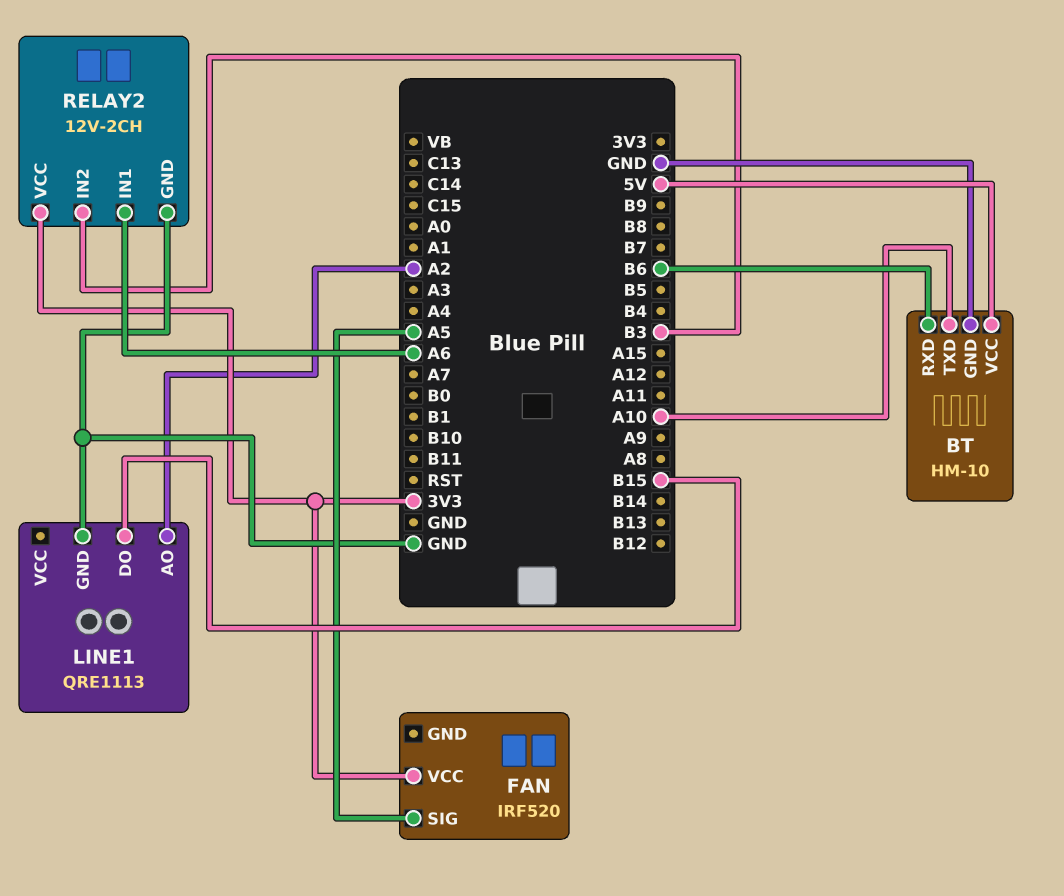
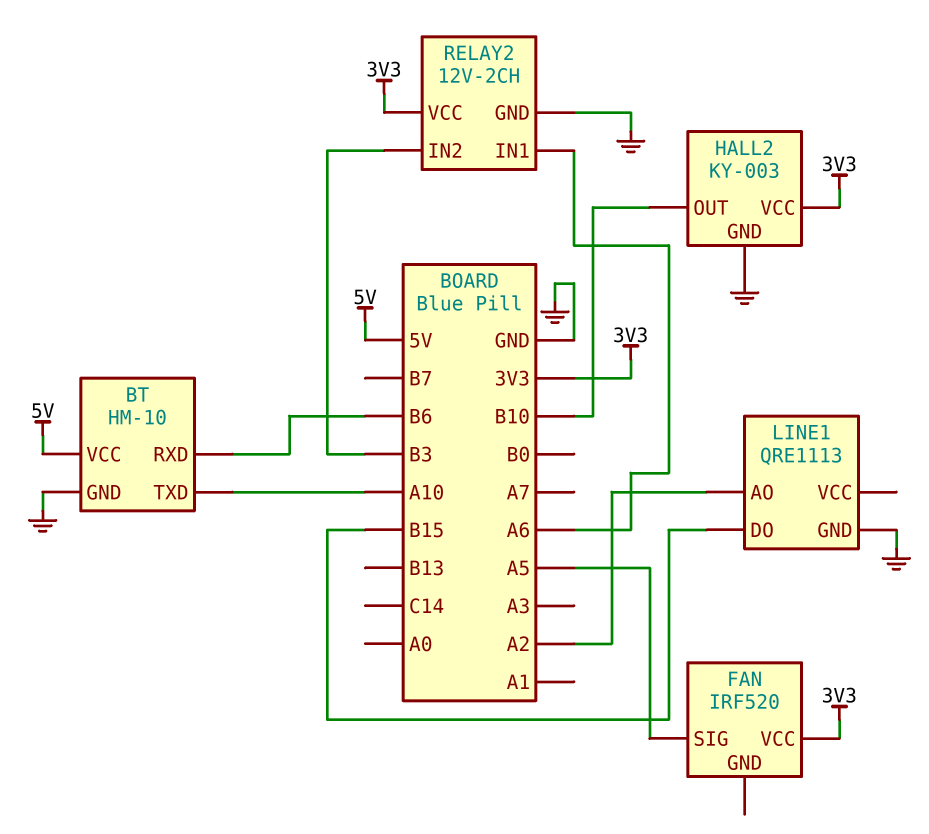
HALL2: none -> KY-003
HALL2 pin GND: none -> GND
HALL2 pin OUT: none -> B10
HALL2 pin VCC: none -> 3V3

